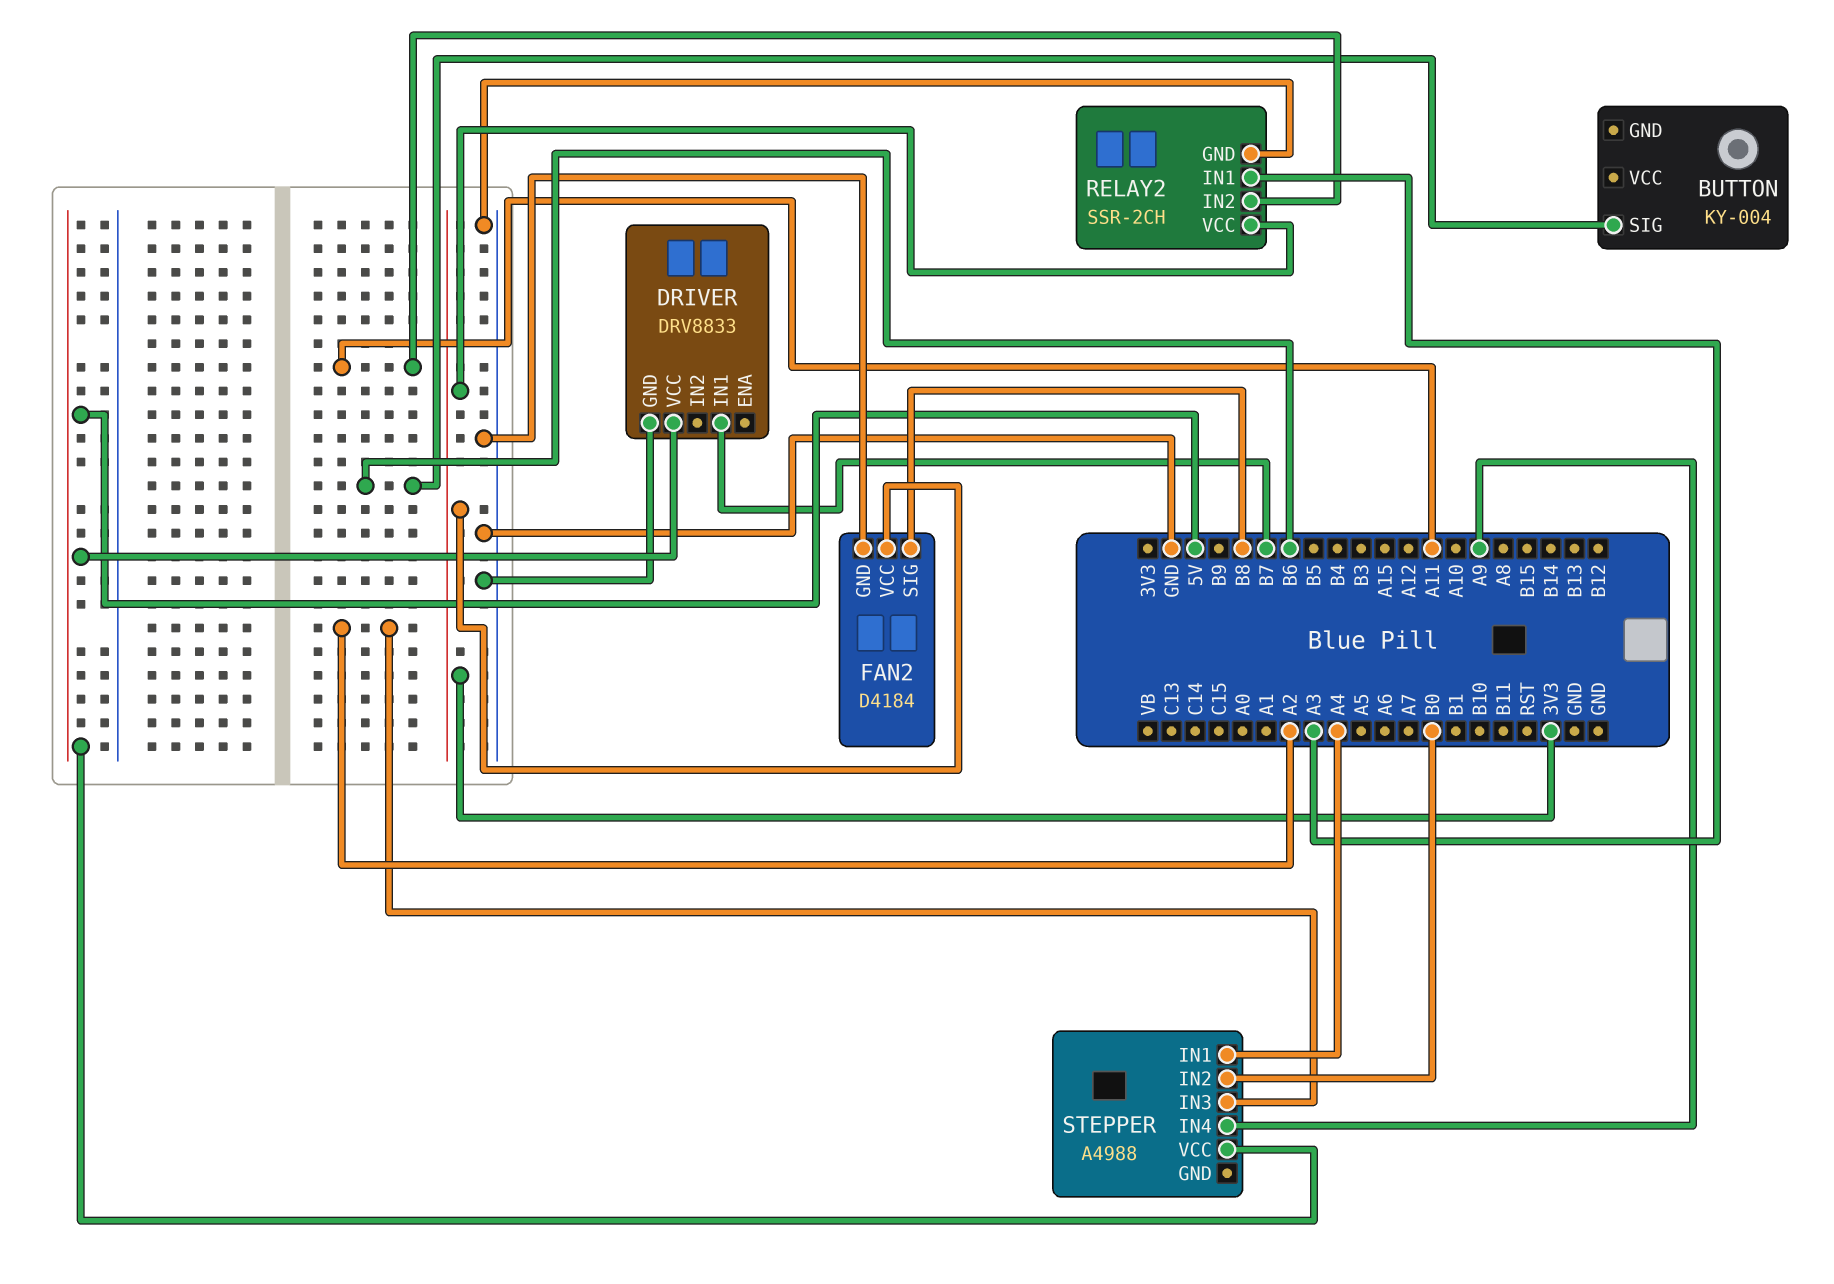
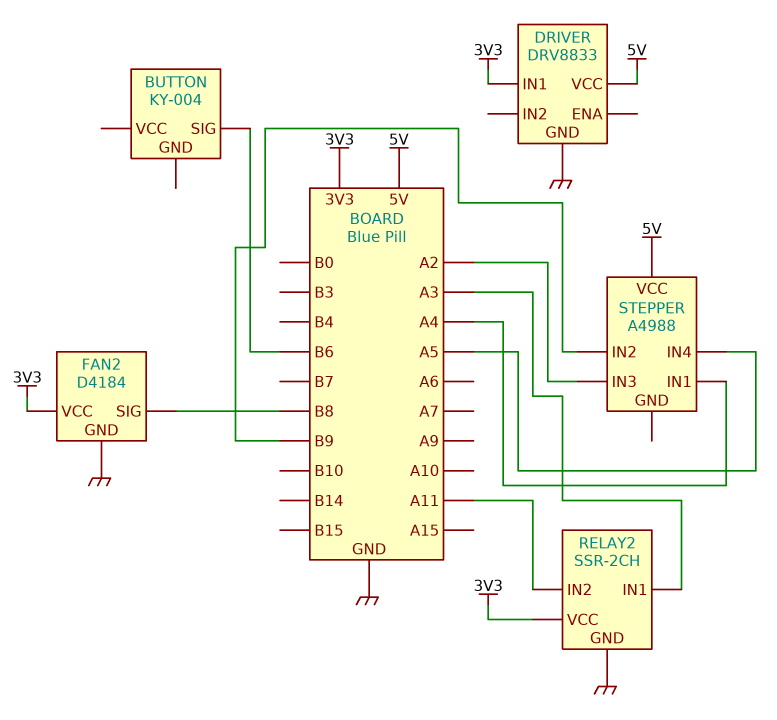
DRIVER pin IN1: B7 -> 3V3
STEPPER pin IN2: B0 -> B9
STEPPER pin IN4: A9 -> A5

